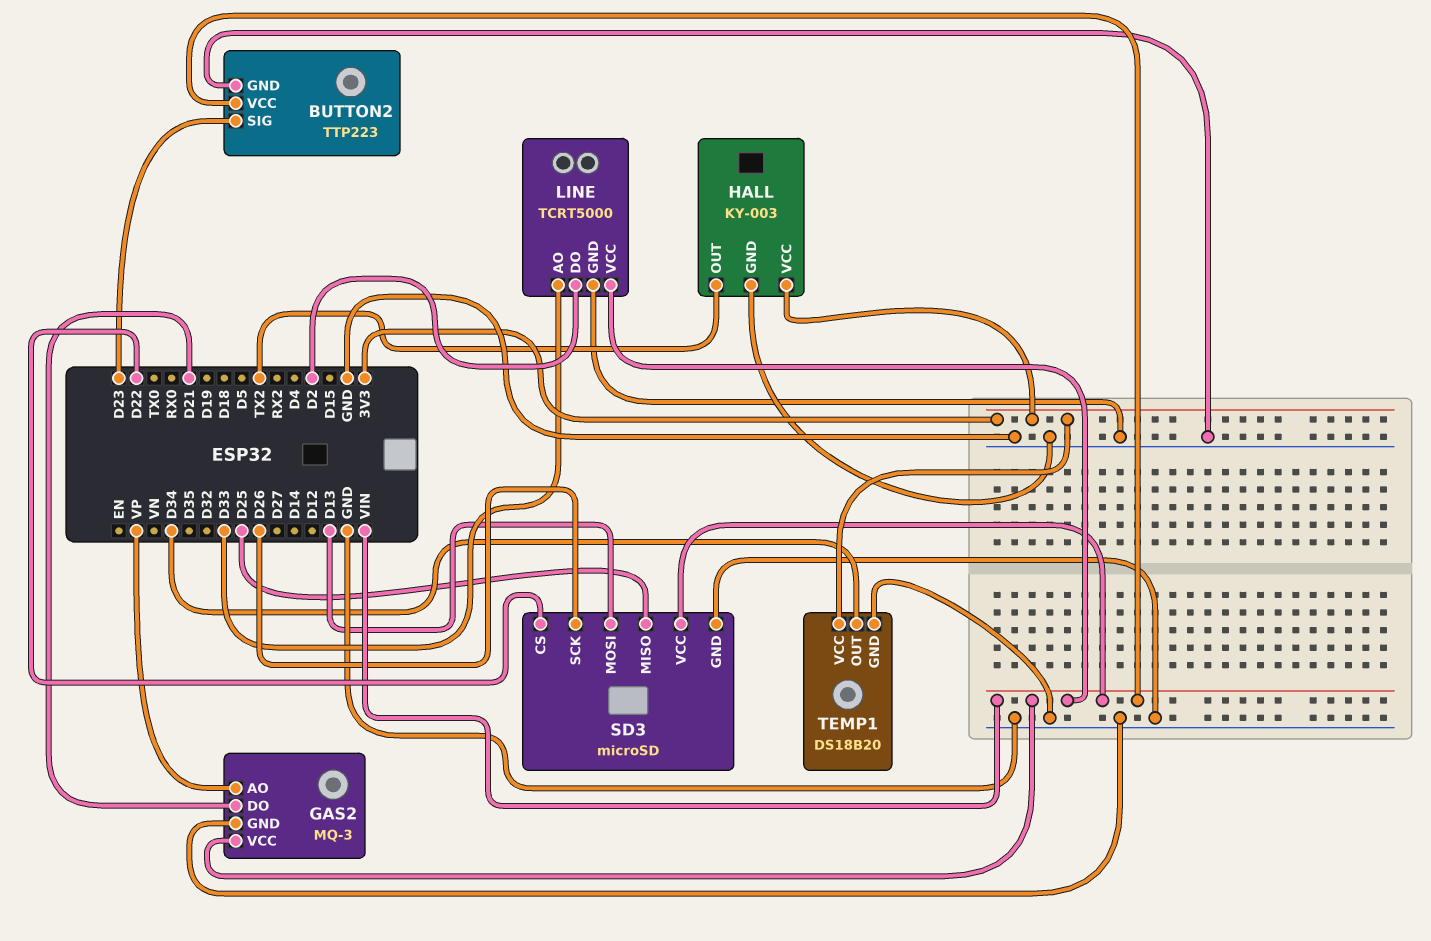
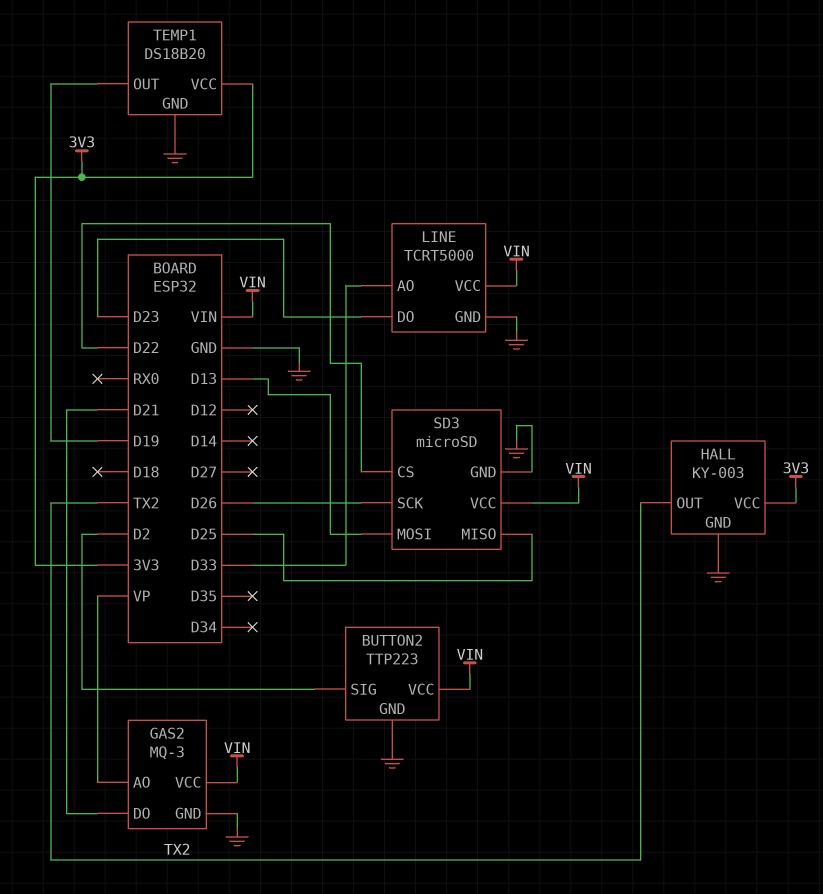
BUTTON2 pin SIG: D23 -> D2
LINE pin DO: D2 -> D23
TEMP1 pin OUT: D34 -> D19

